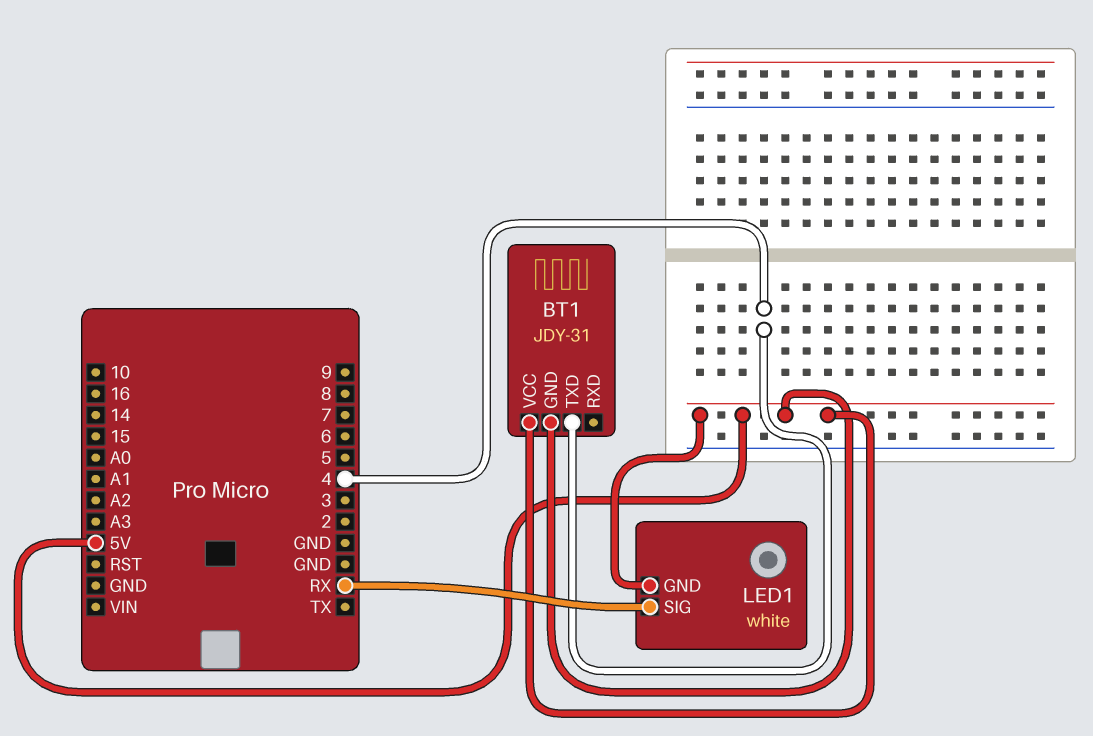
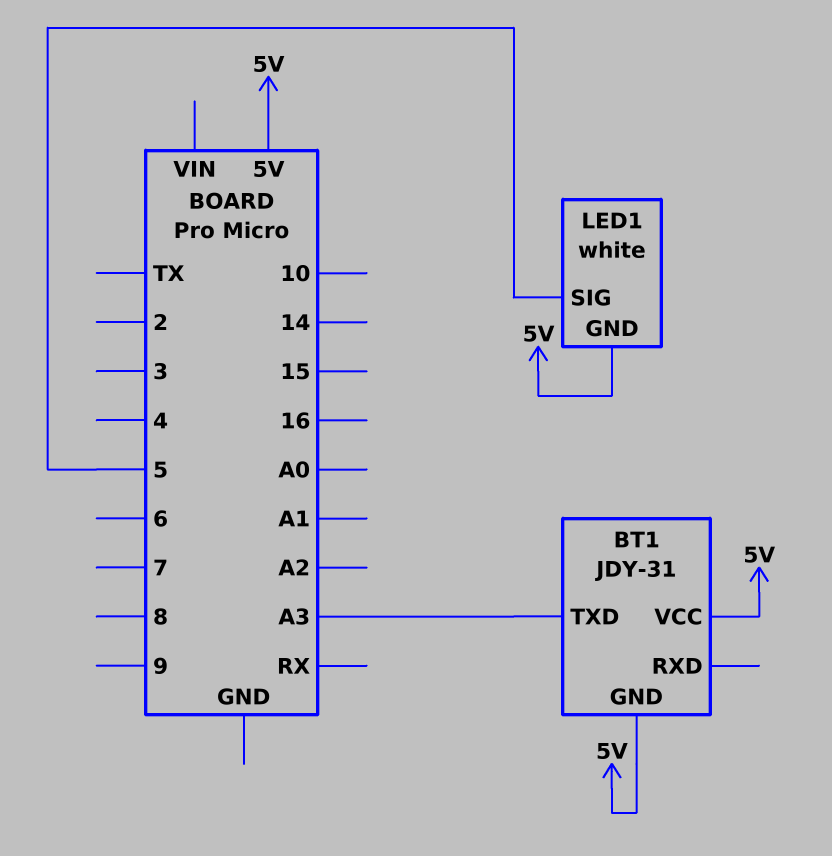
BT1 pin TXD: 4 -> A3
LED1 pin SIG: RX -> 5

